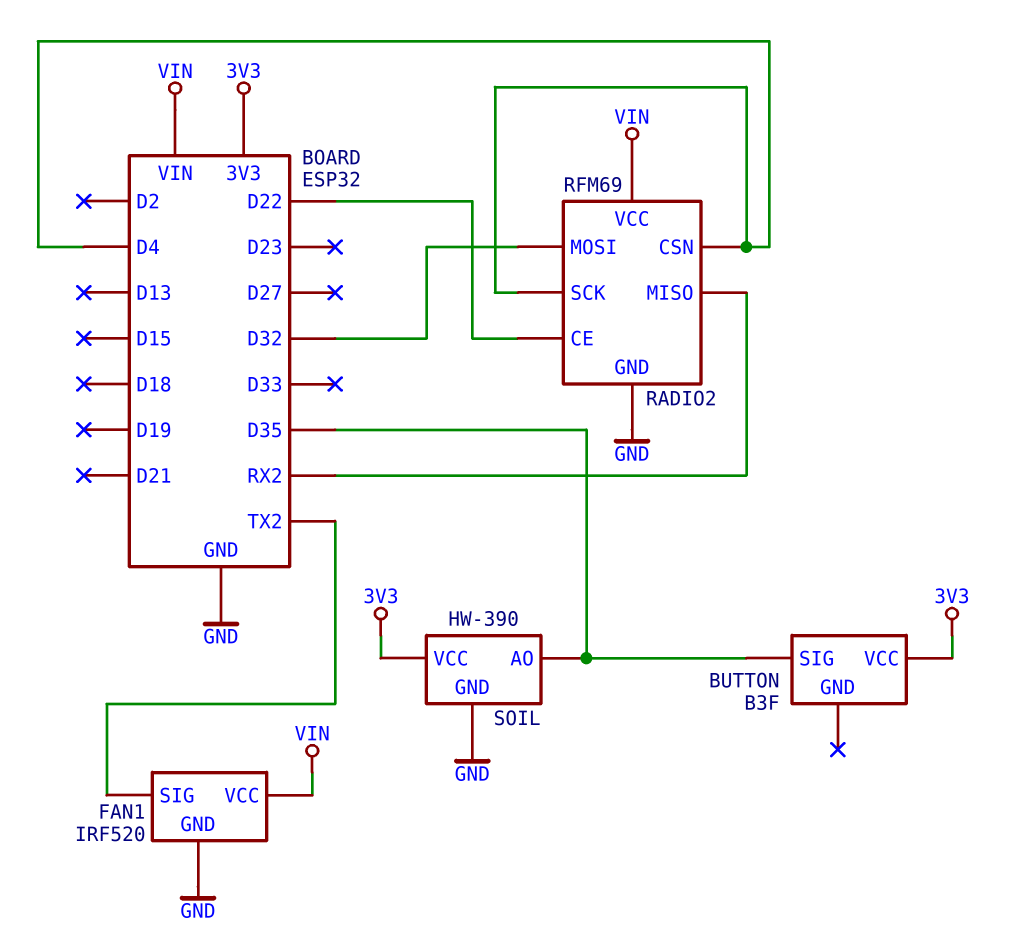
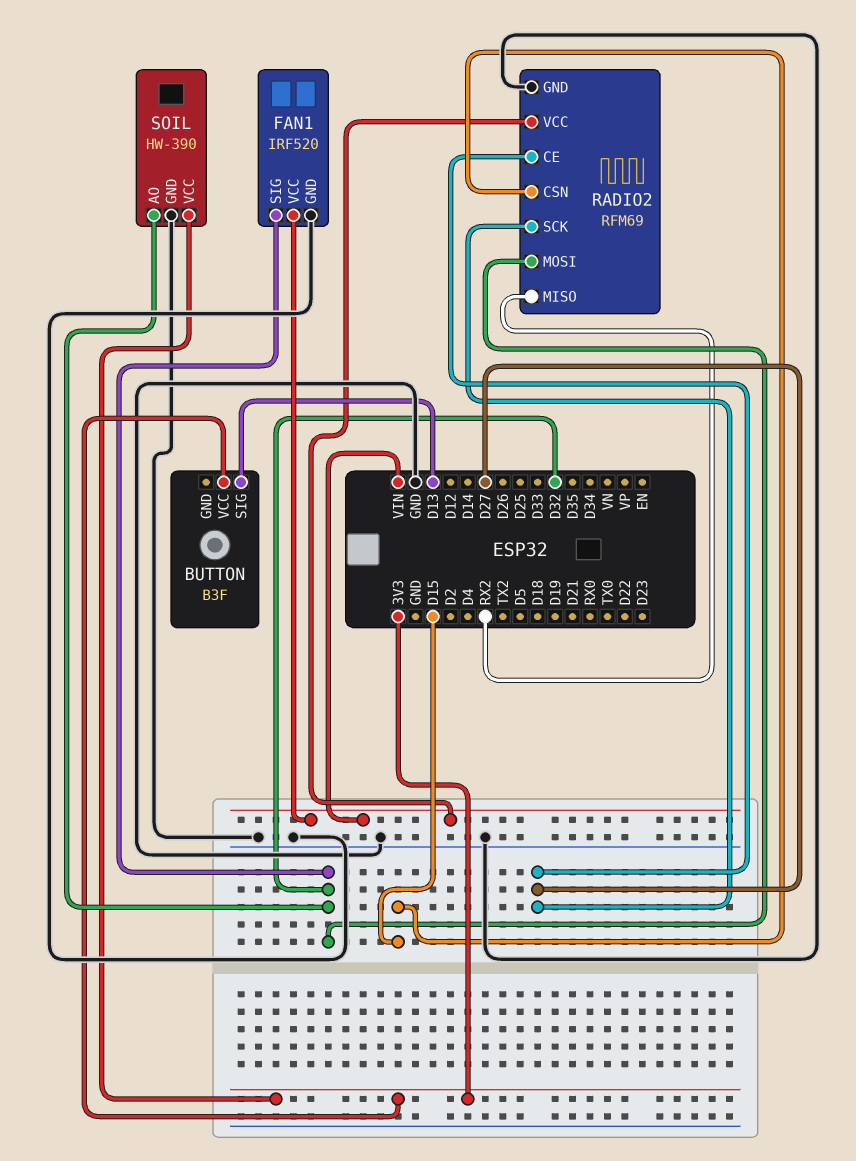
BUTTON pin SIG: D35 -> D13
FAN1 pin SIG: TX2 -> D32
RADIO2 pin CE: D22 -> D27
RADIO2 pin CSN: D4 -> D15
RADIO2 pin SCK: D4 -> D27
SOIL pin AO: D35 -> D32

